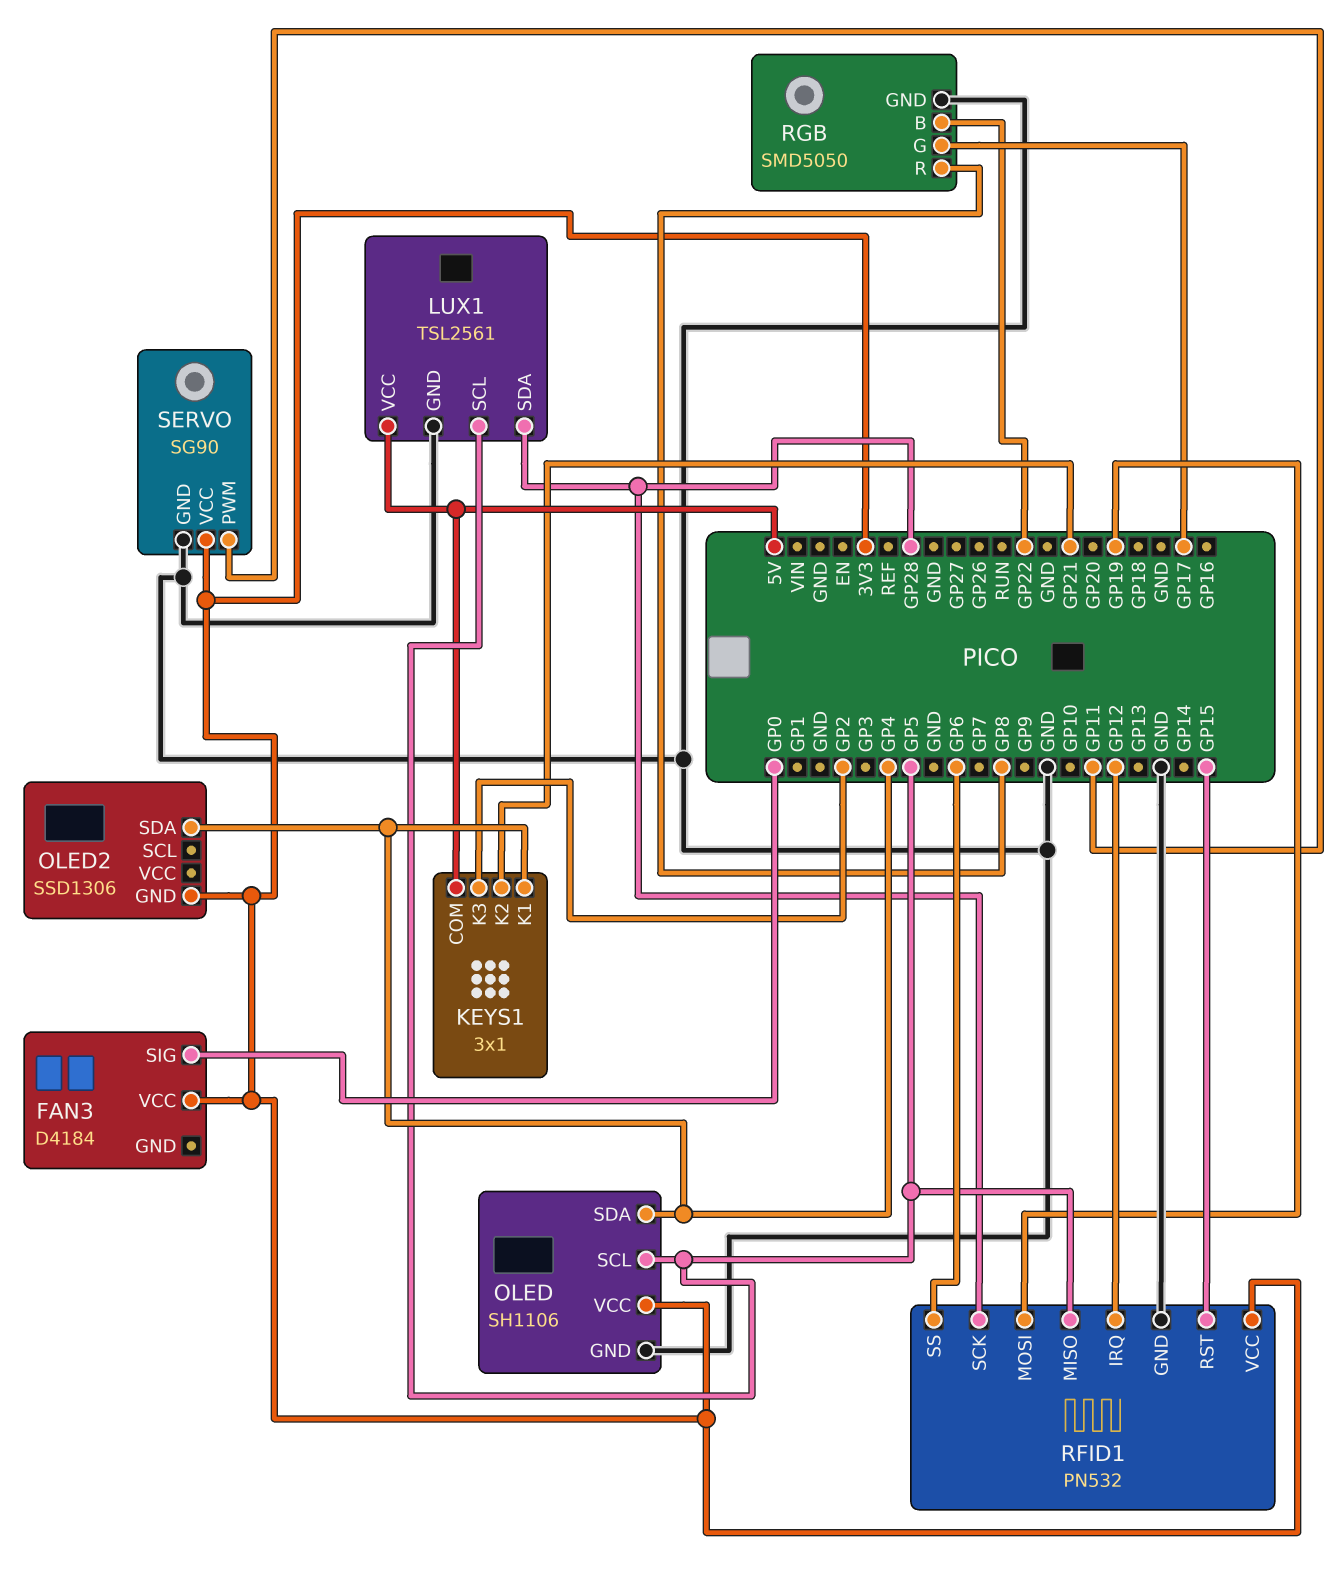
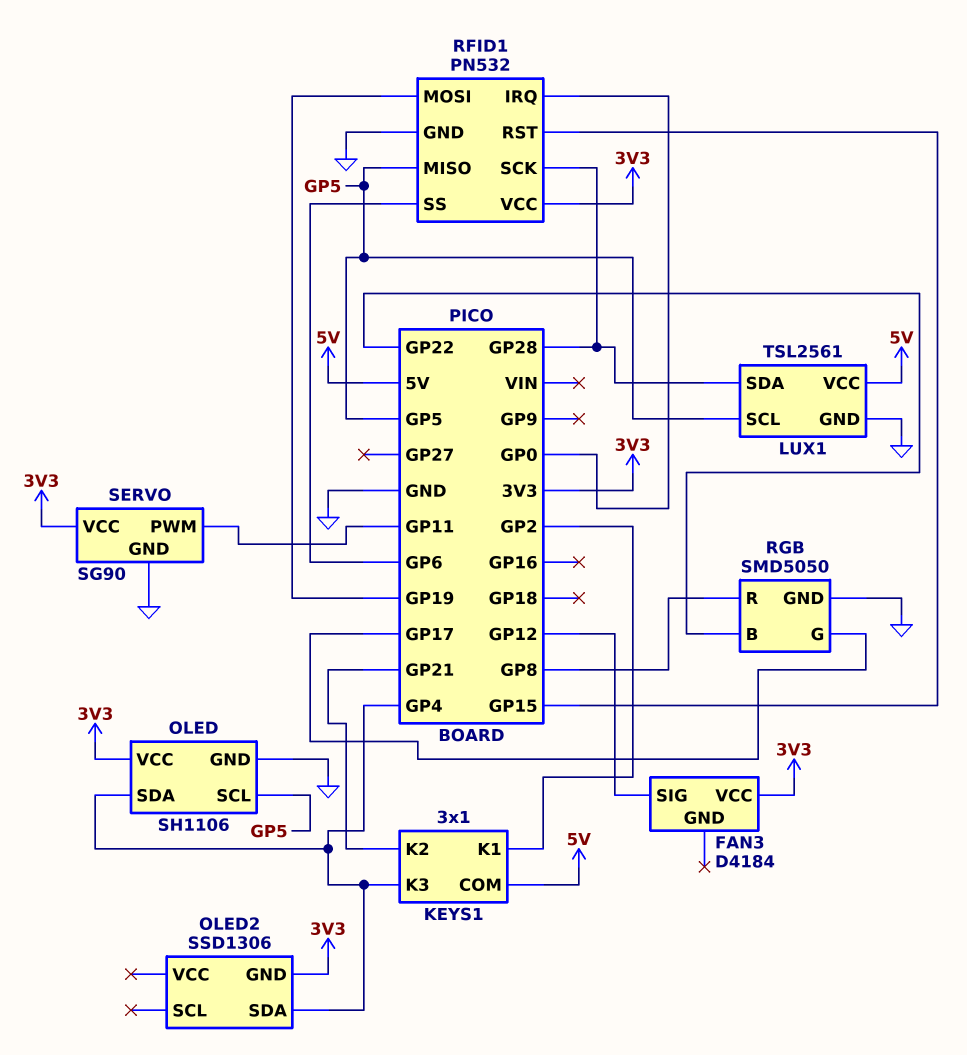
FAN3 pin SIG: GP0 -> GP12
KEYS1 pin K1: GP4 -> GP2
KEYS1 pin K3: GP2 -> GP4
RFID1 pin IRQ: GP12 -> GP0

